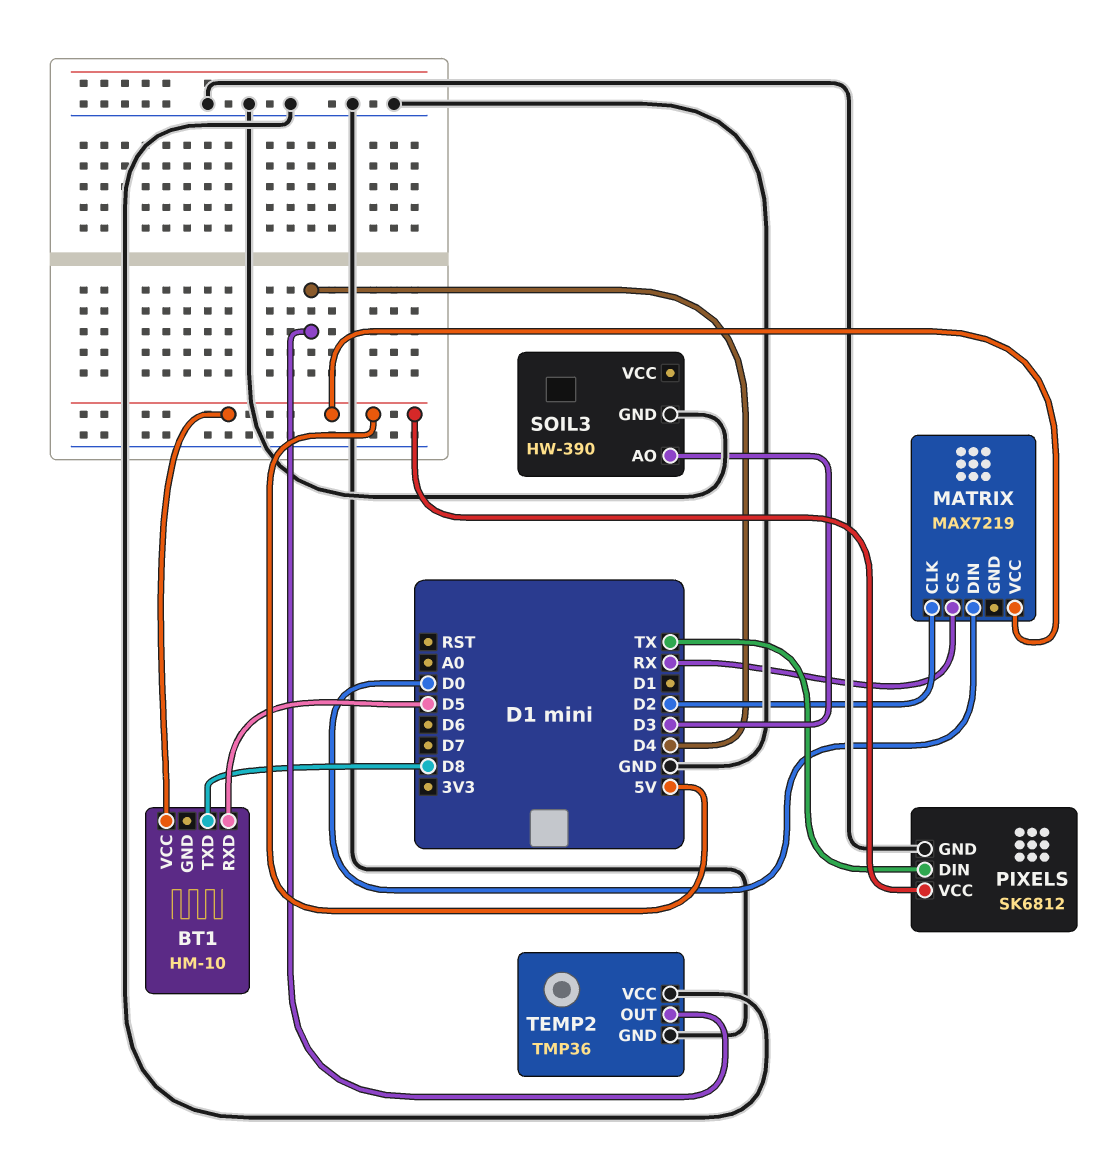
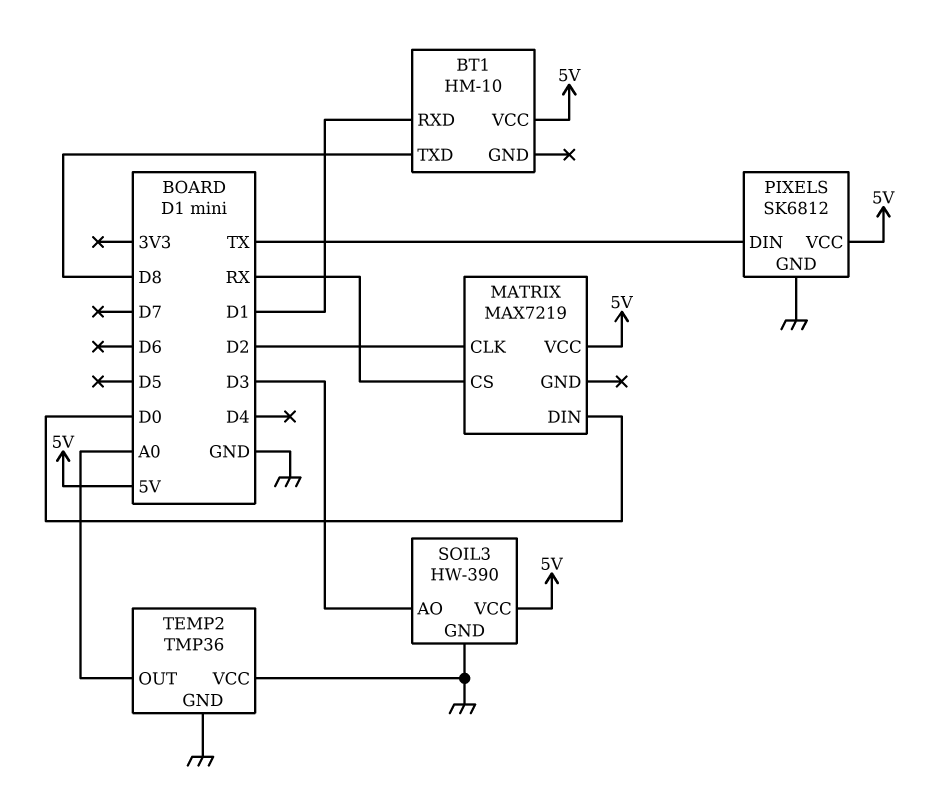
BT1 pin RXD: D5 -> D1
SOIL3 pin VCC: none -> 5V
TEMP2 pin OUT: D4 -> A0

